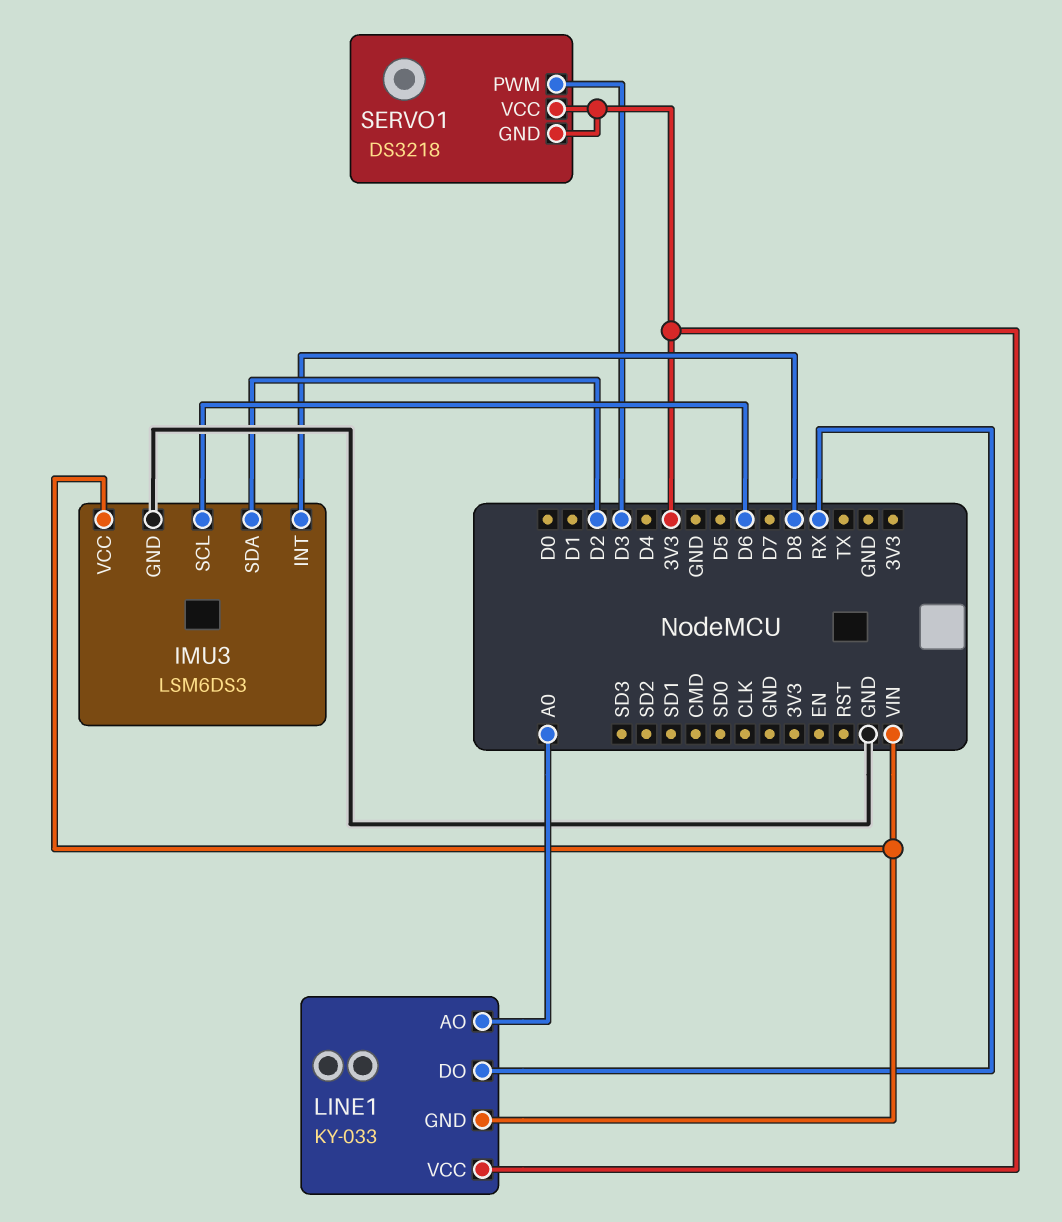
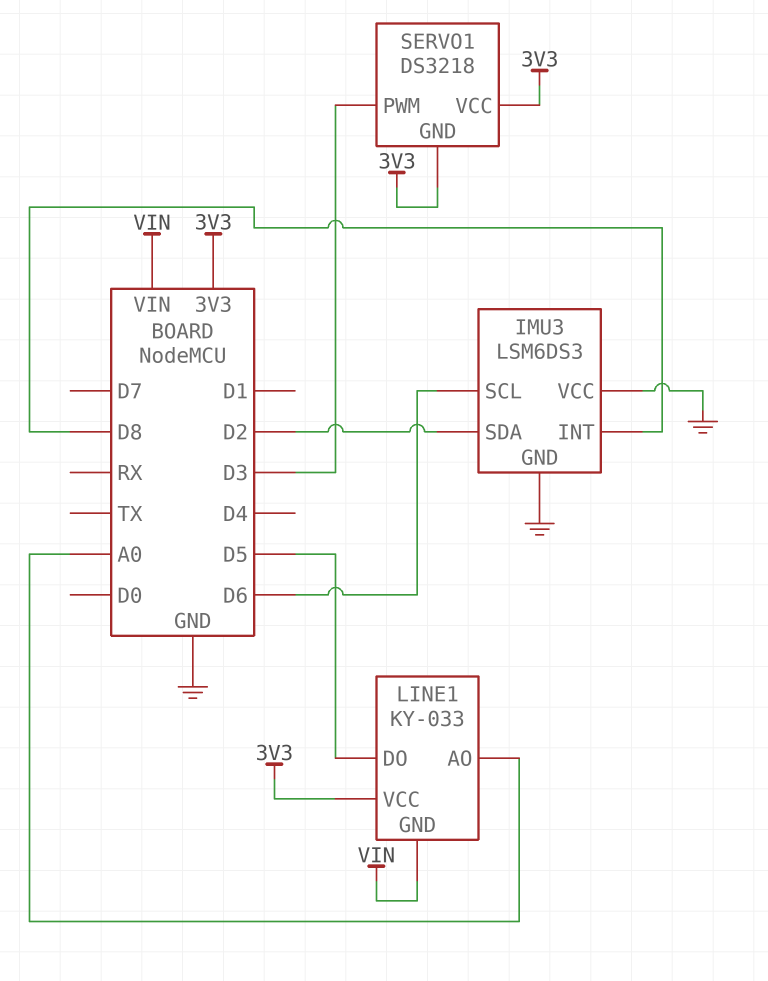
IMU3 pin VCC: VIN -> GND
LINE1 pin DO: RX -> D5

